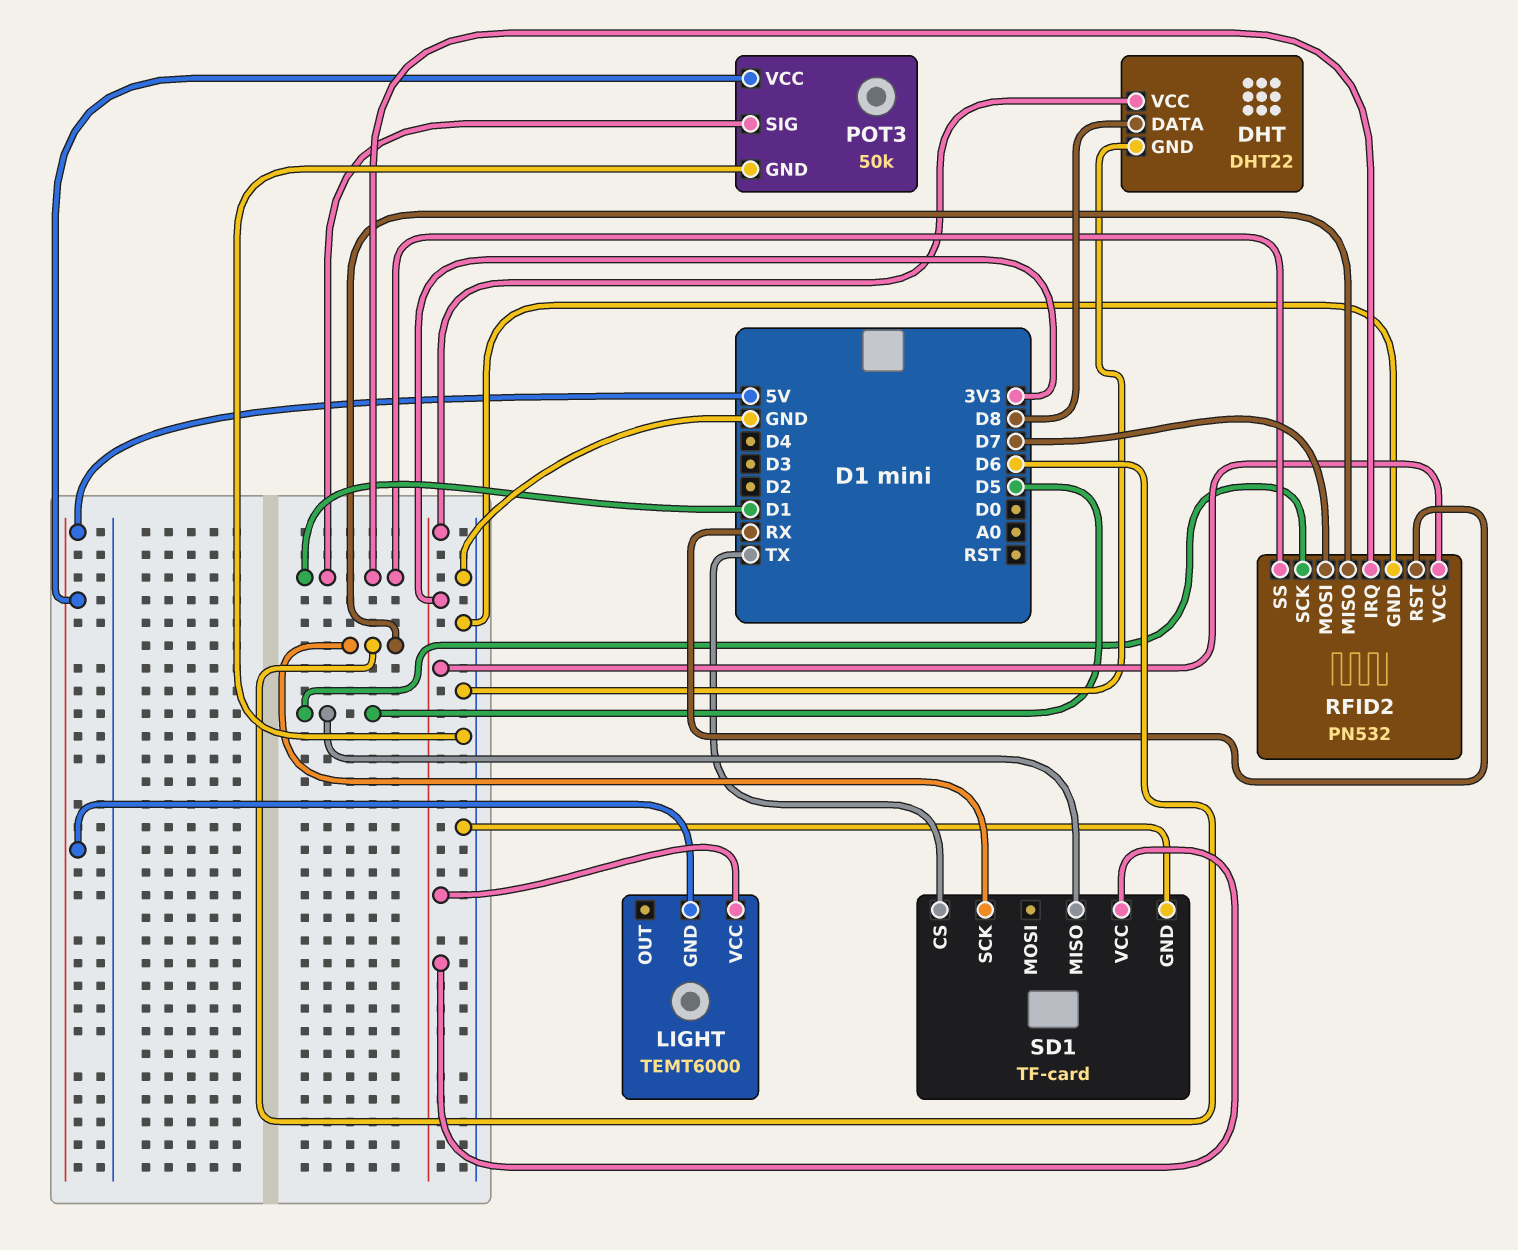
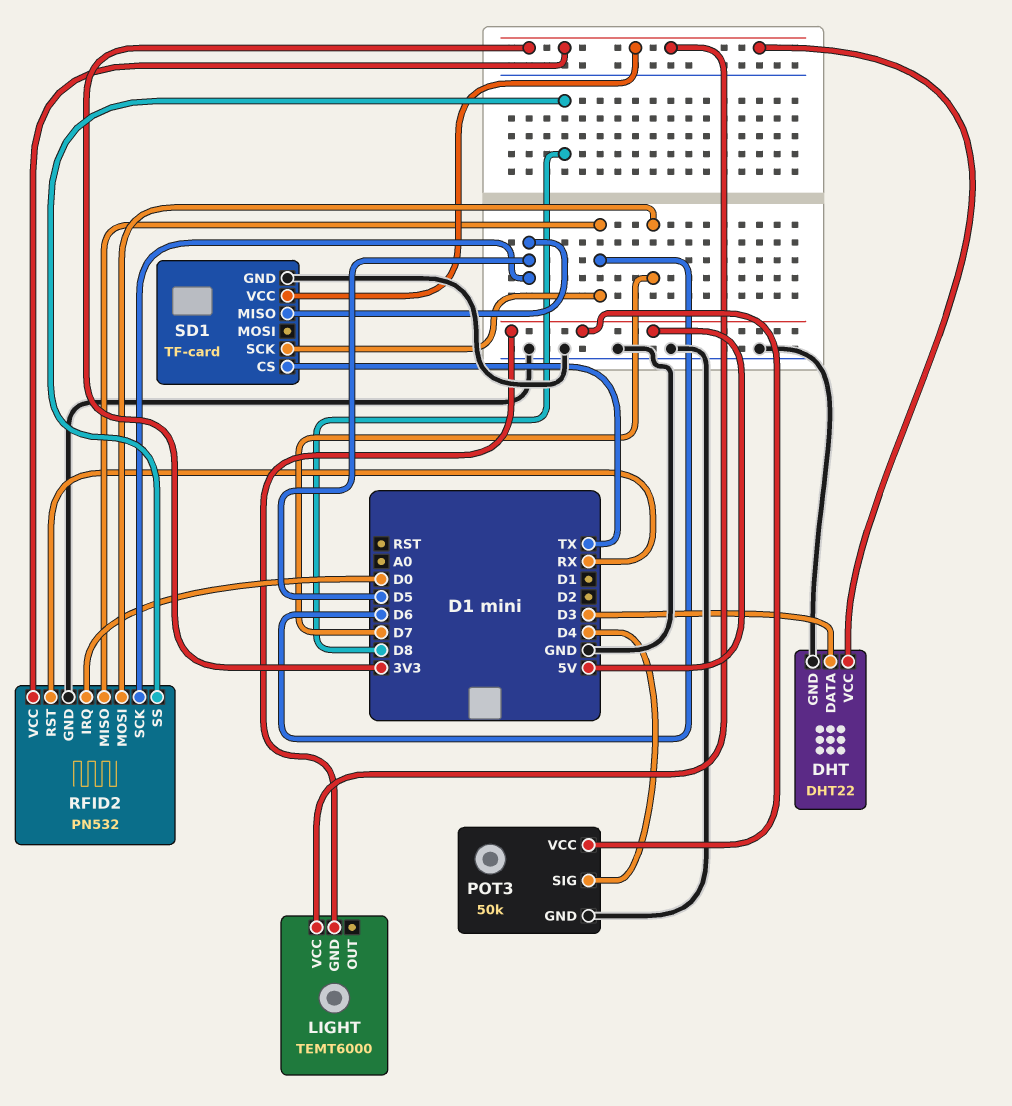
DHT pin DATA: D8 -> D3
POT3 pin SIG: D1 -> D4
RFID2 pin IRQ: D1 -> D0
RFID2 pin SS: D1 -> D8

